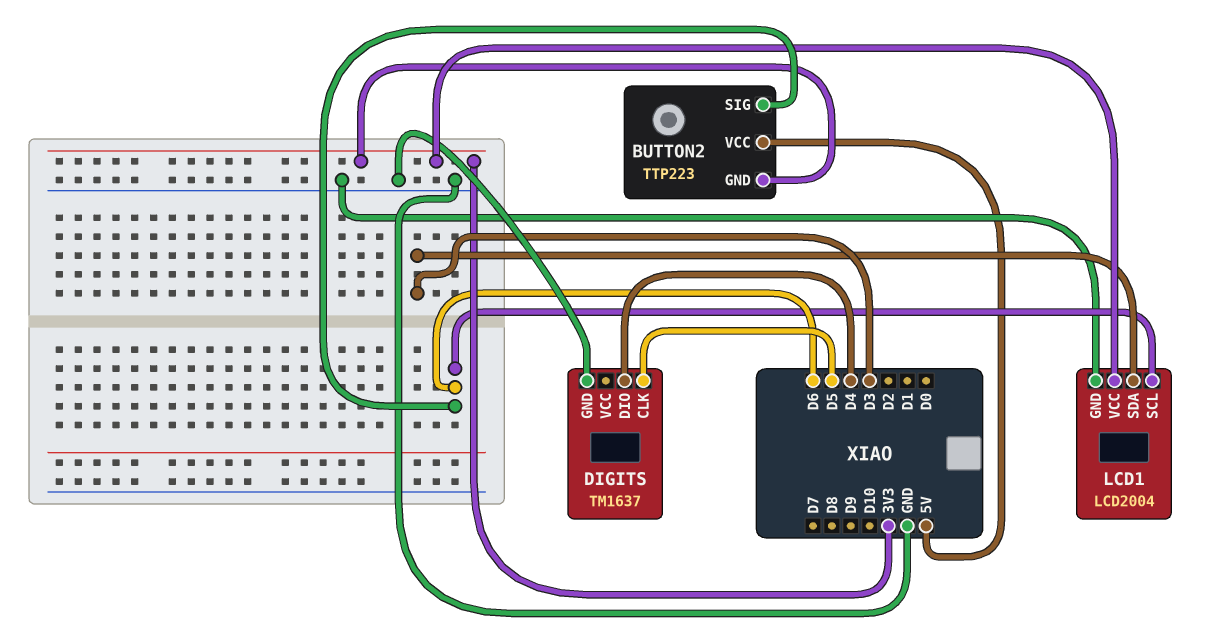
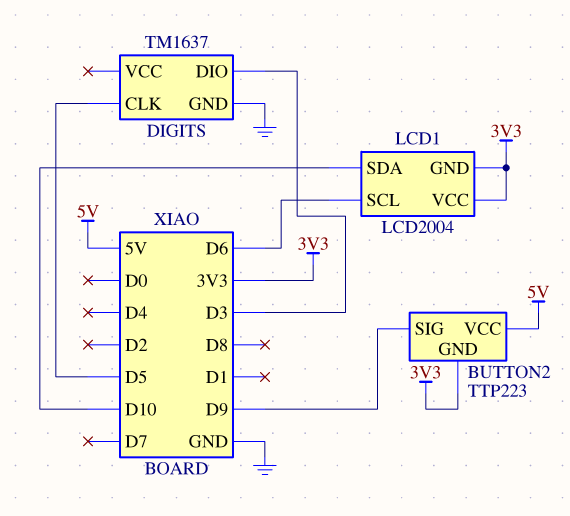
BUTTON2 pin SIG: D6 -> D9
DIGITS pin DIO: D4 -> D3
LCD1 pin GND: GND -> 3V3
LCD1 pin SDA: D3 -> D10

